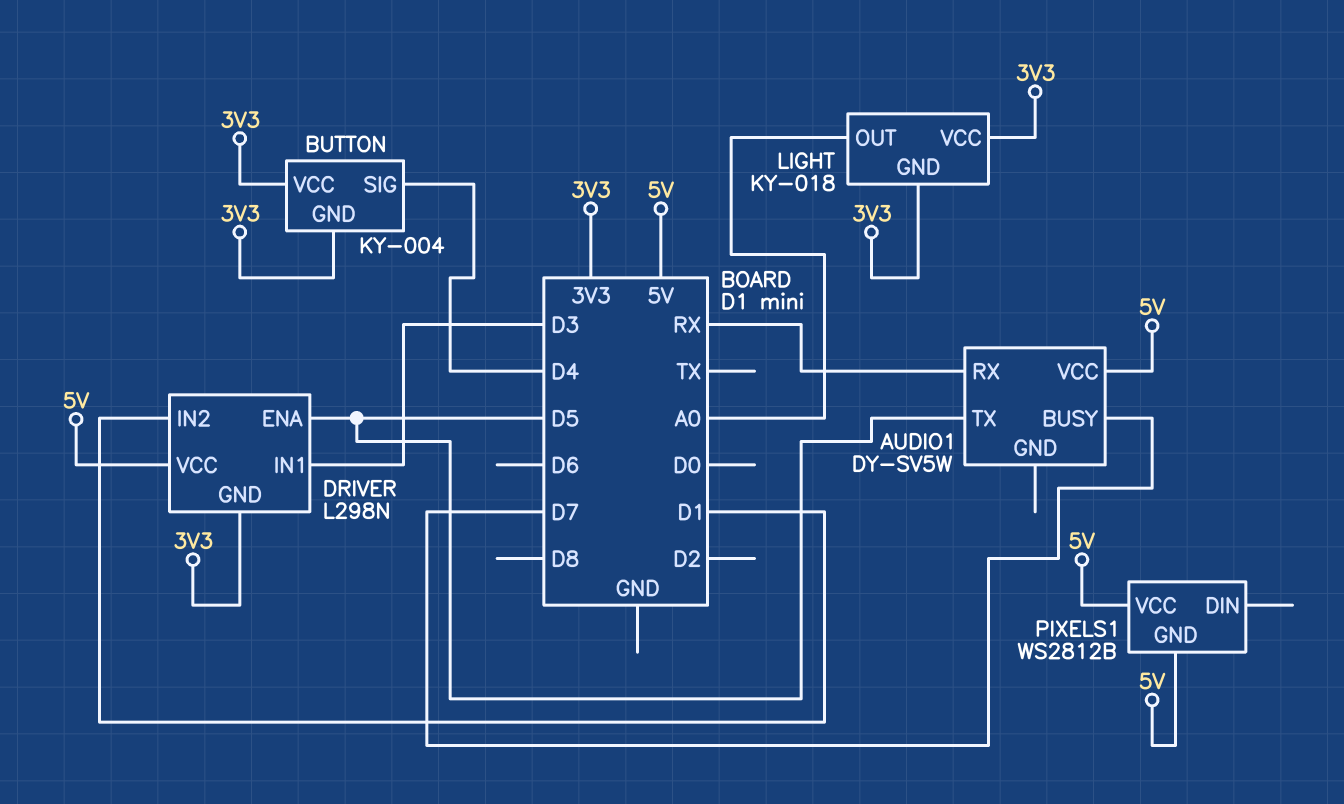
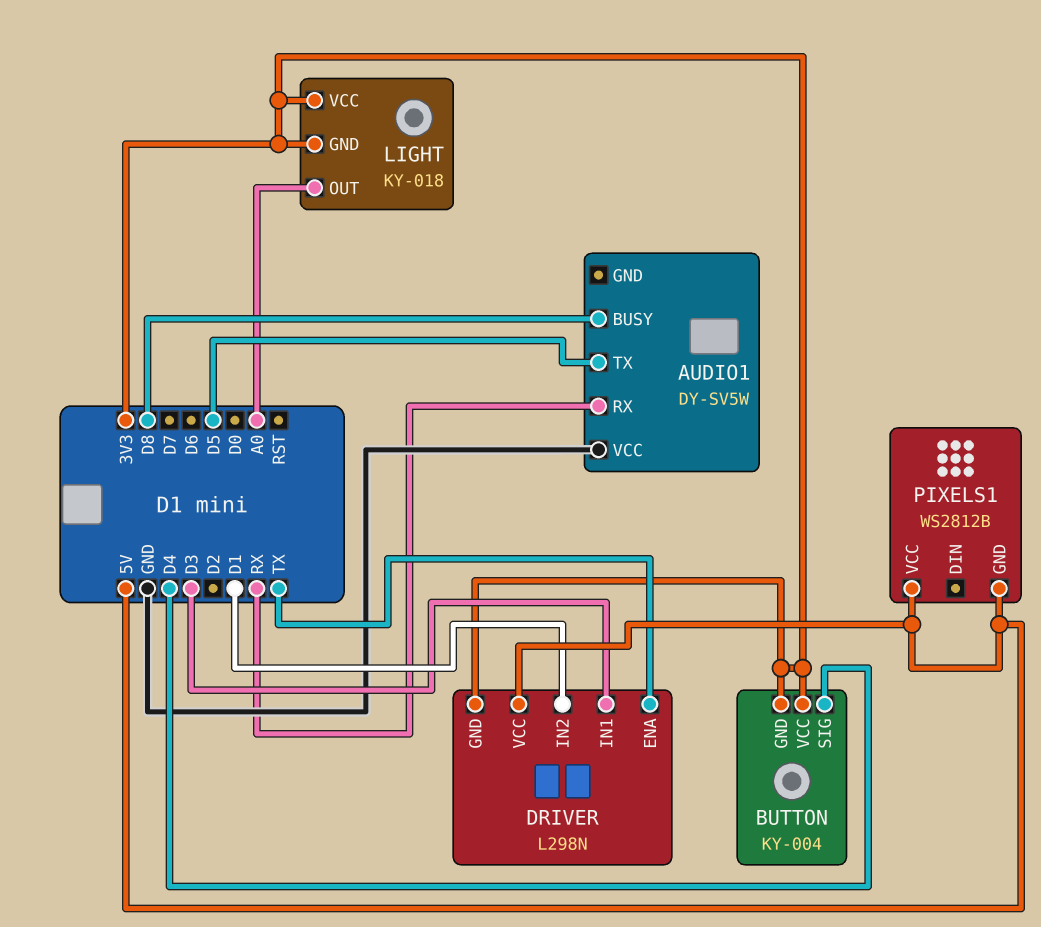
AUDIO1 pin BUSY: D7 -> D8
AUDIO1 pin VCC: 5V -> GND
DRIVER pin ENA: D5 -> TX

